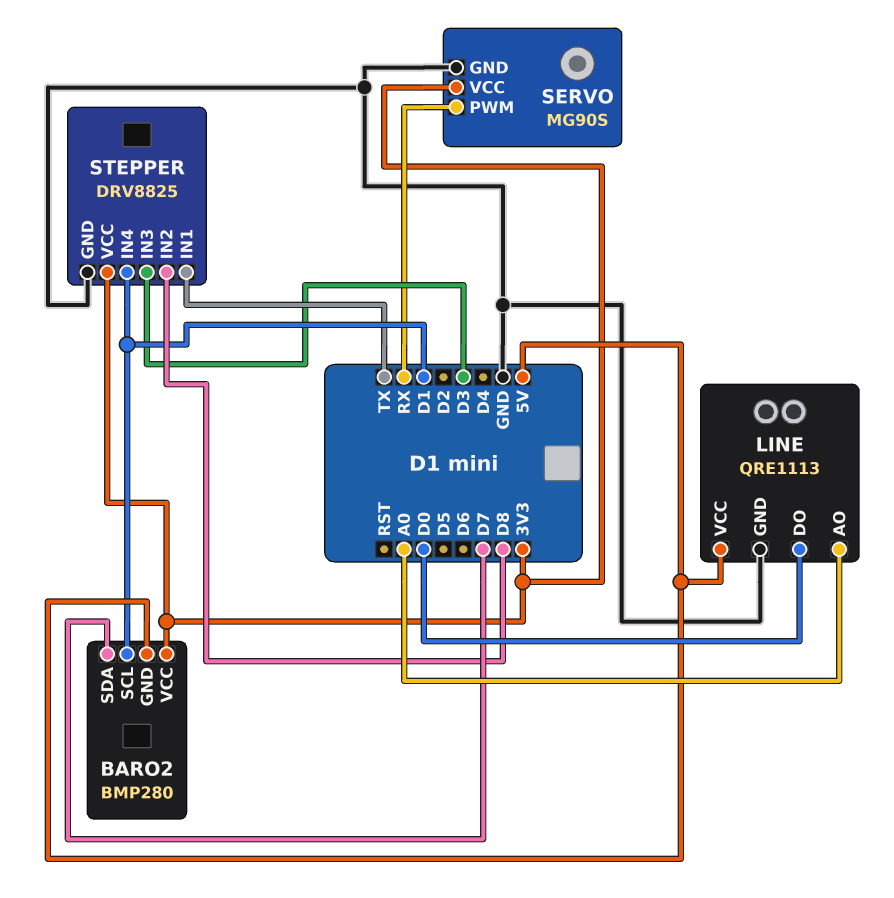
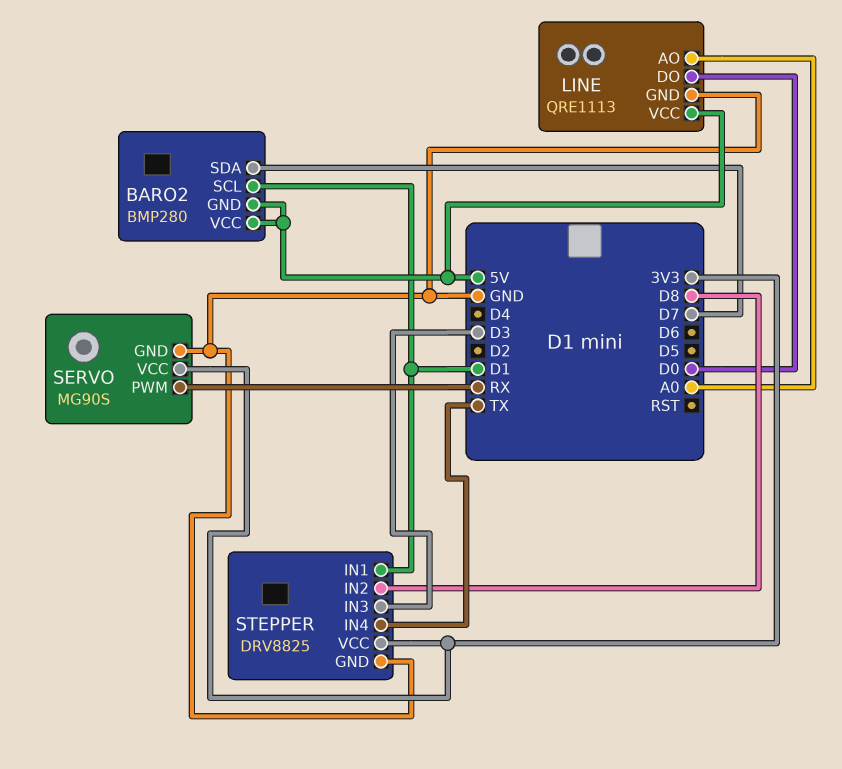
BARO2 pin VCC: 3V3 -> 5V
STEPPER pin IN1: TX -> D1
STEPPER pin IN4: D1 -> TX

